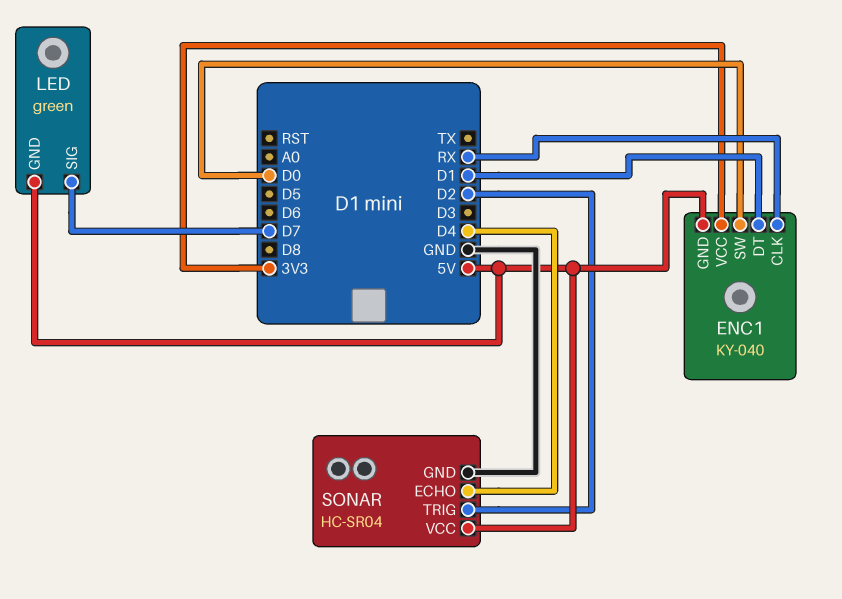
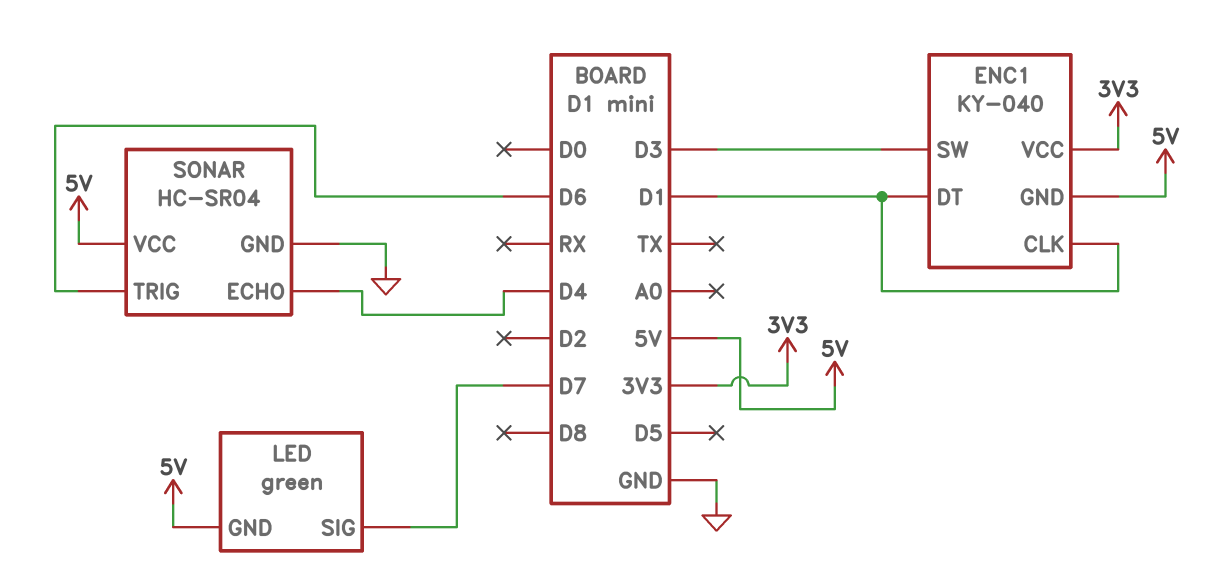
ENC1 pin CLK: RX -> D1
ENC1 pin SW: D0 -> D3
SONAR pin TRIG: D2 -> D6

